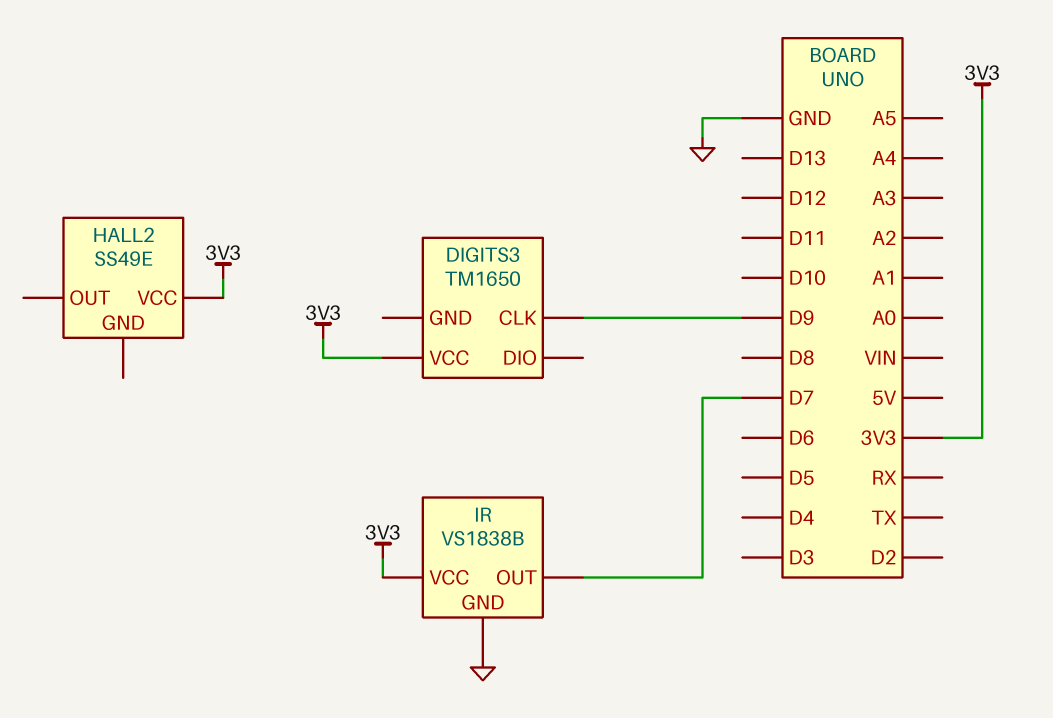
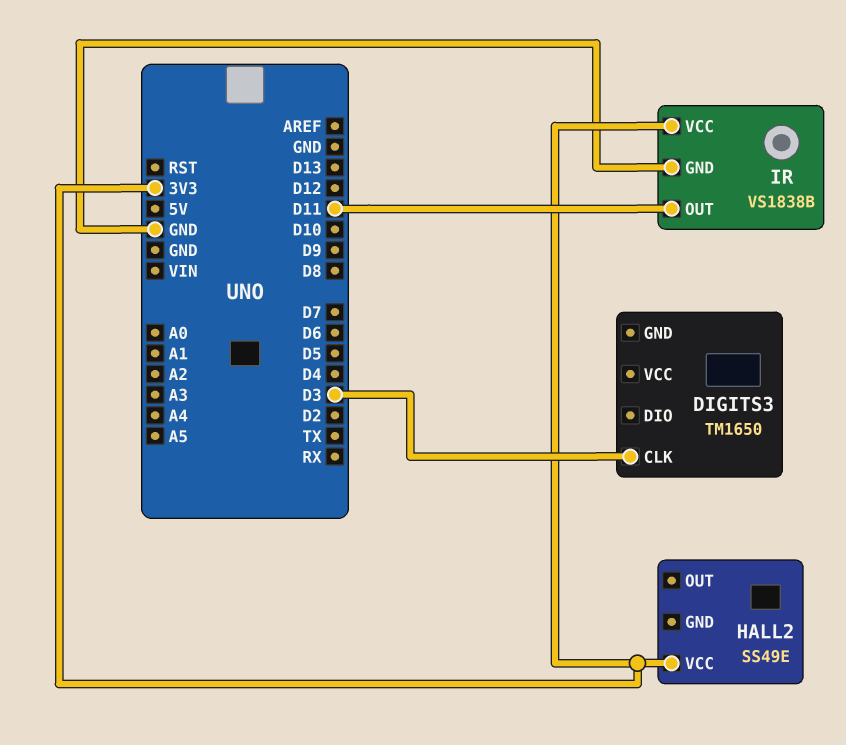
DIGITS3 pin CLK: D9 -> D3
DIGITS3 pin VCC: 3V3 -> none
IR pin OUT: D7 -> D11

